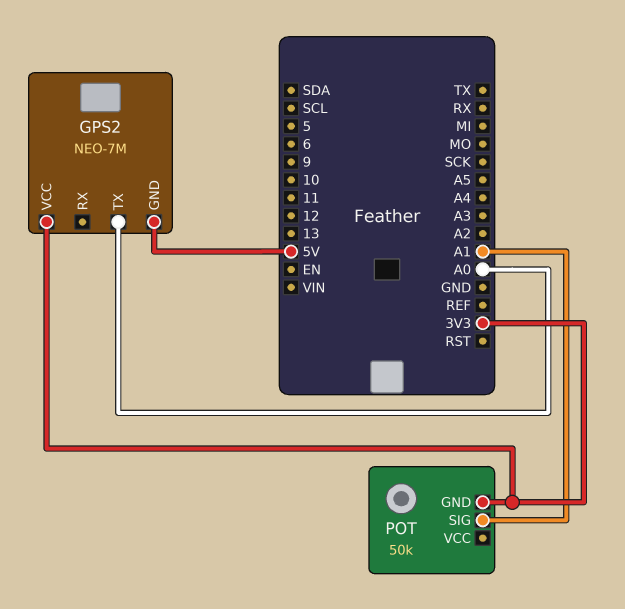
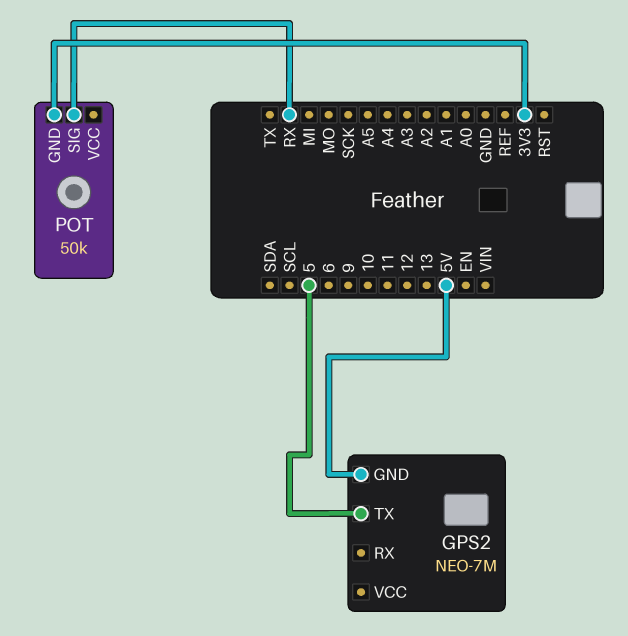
GPS2 pin TX: A0 -> 5
GPS2 pin VCC: 3V3 -> none
POT pin SIG: A1 -> RX

